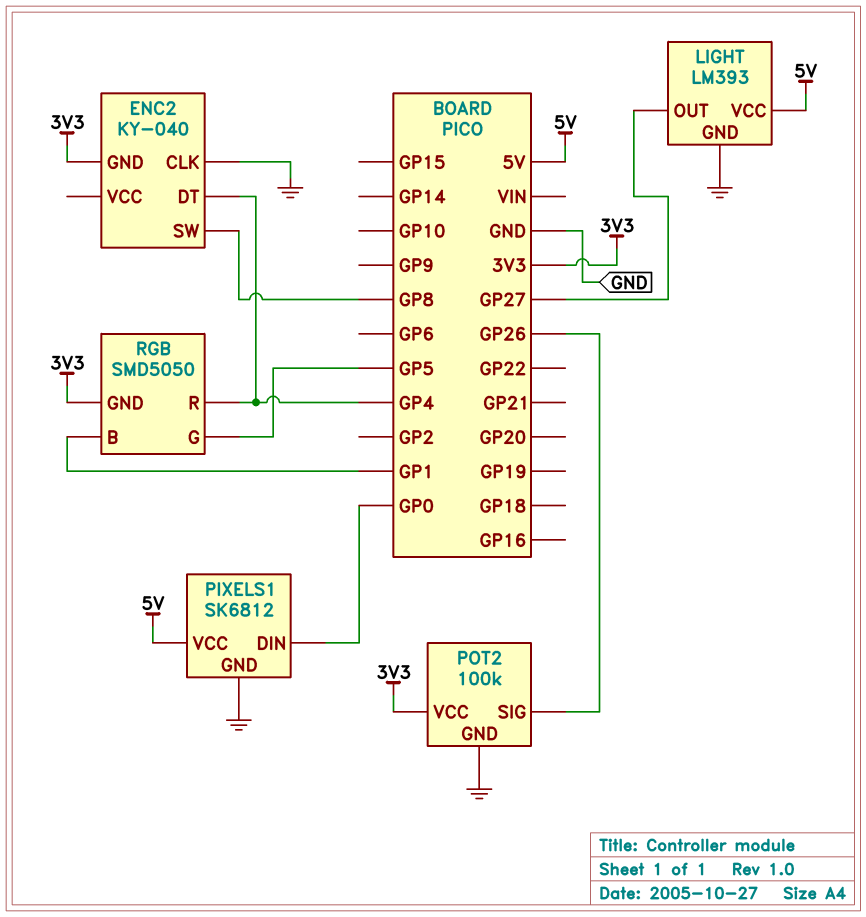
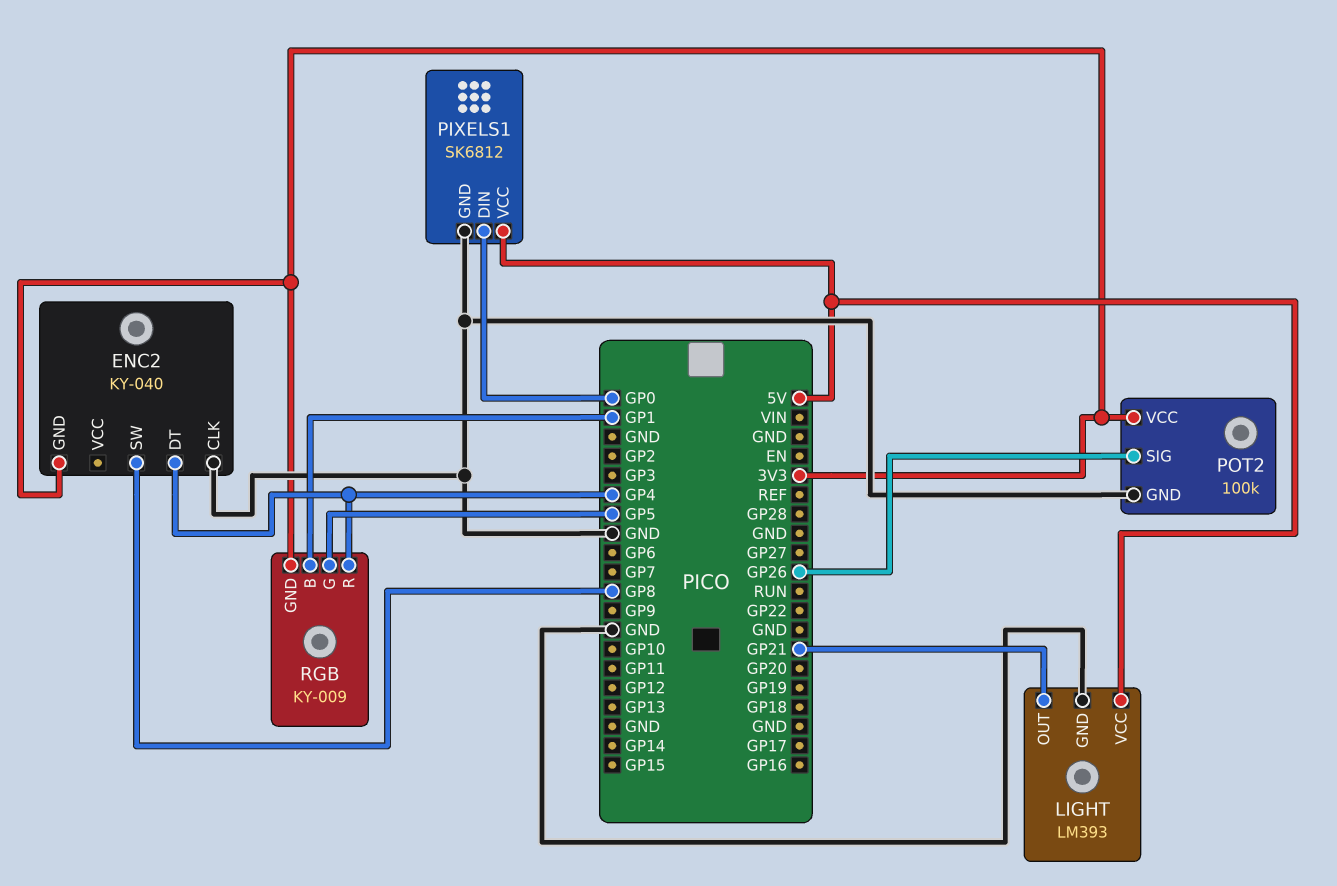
LIGHT pin OUT: GP27 -> GP21
RGB: SMD5050 -> KY-009

